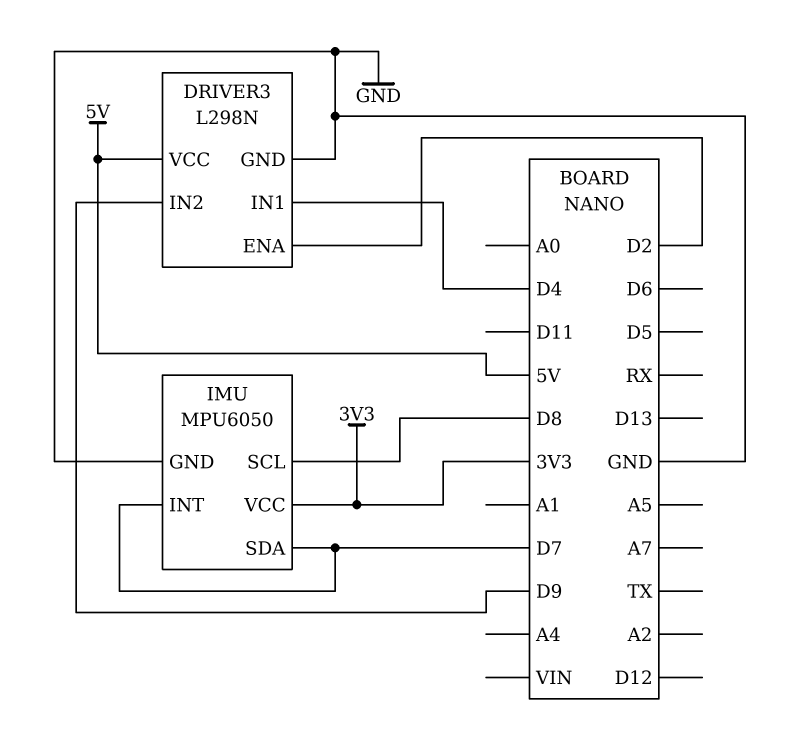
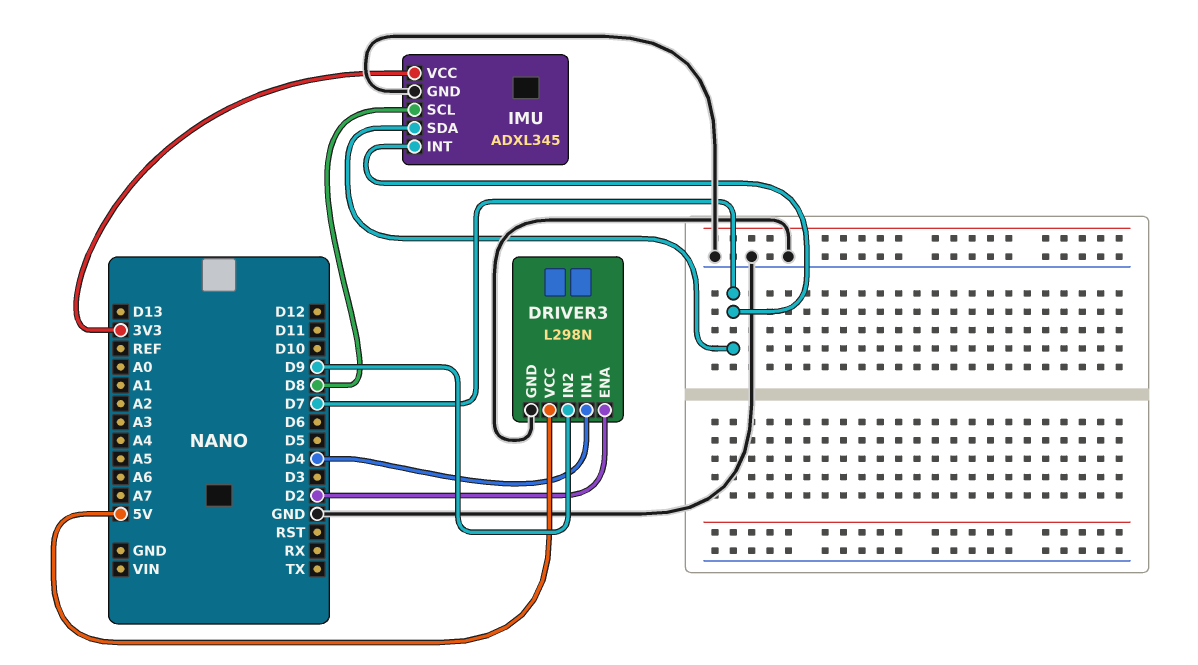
IMU: MPU6050 -> ADXL345

